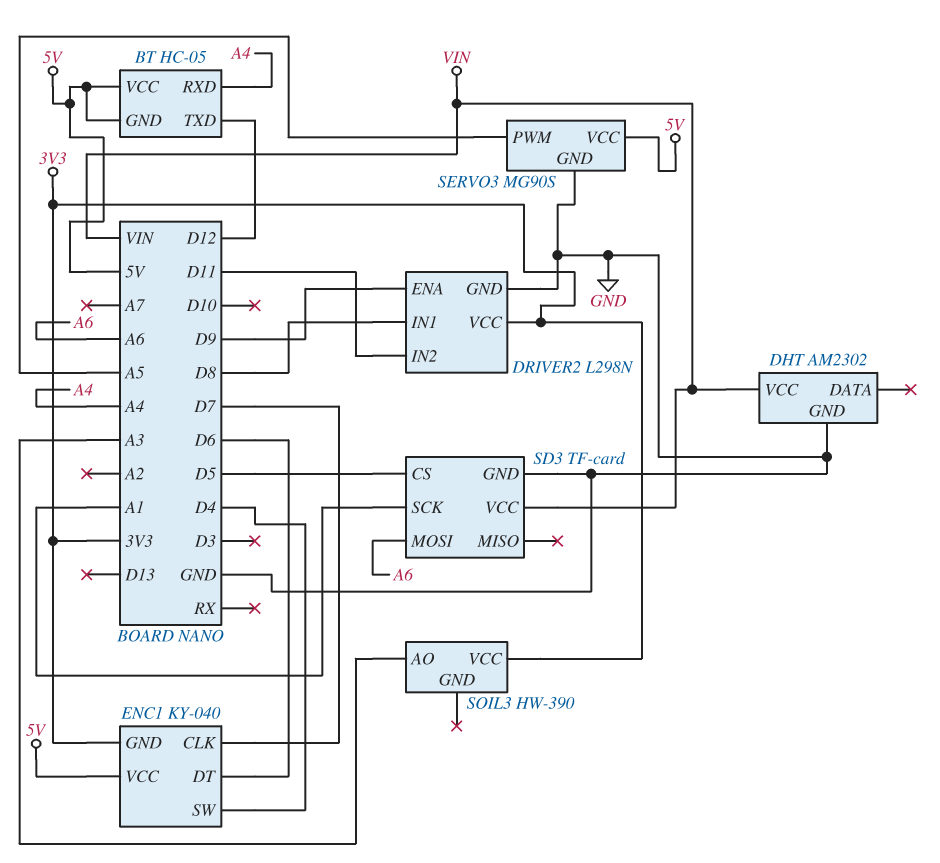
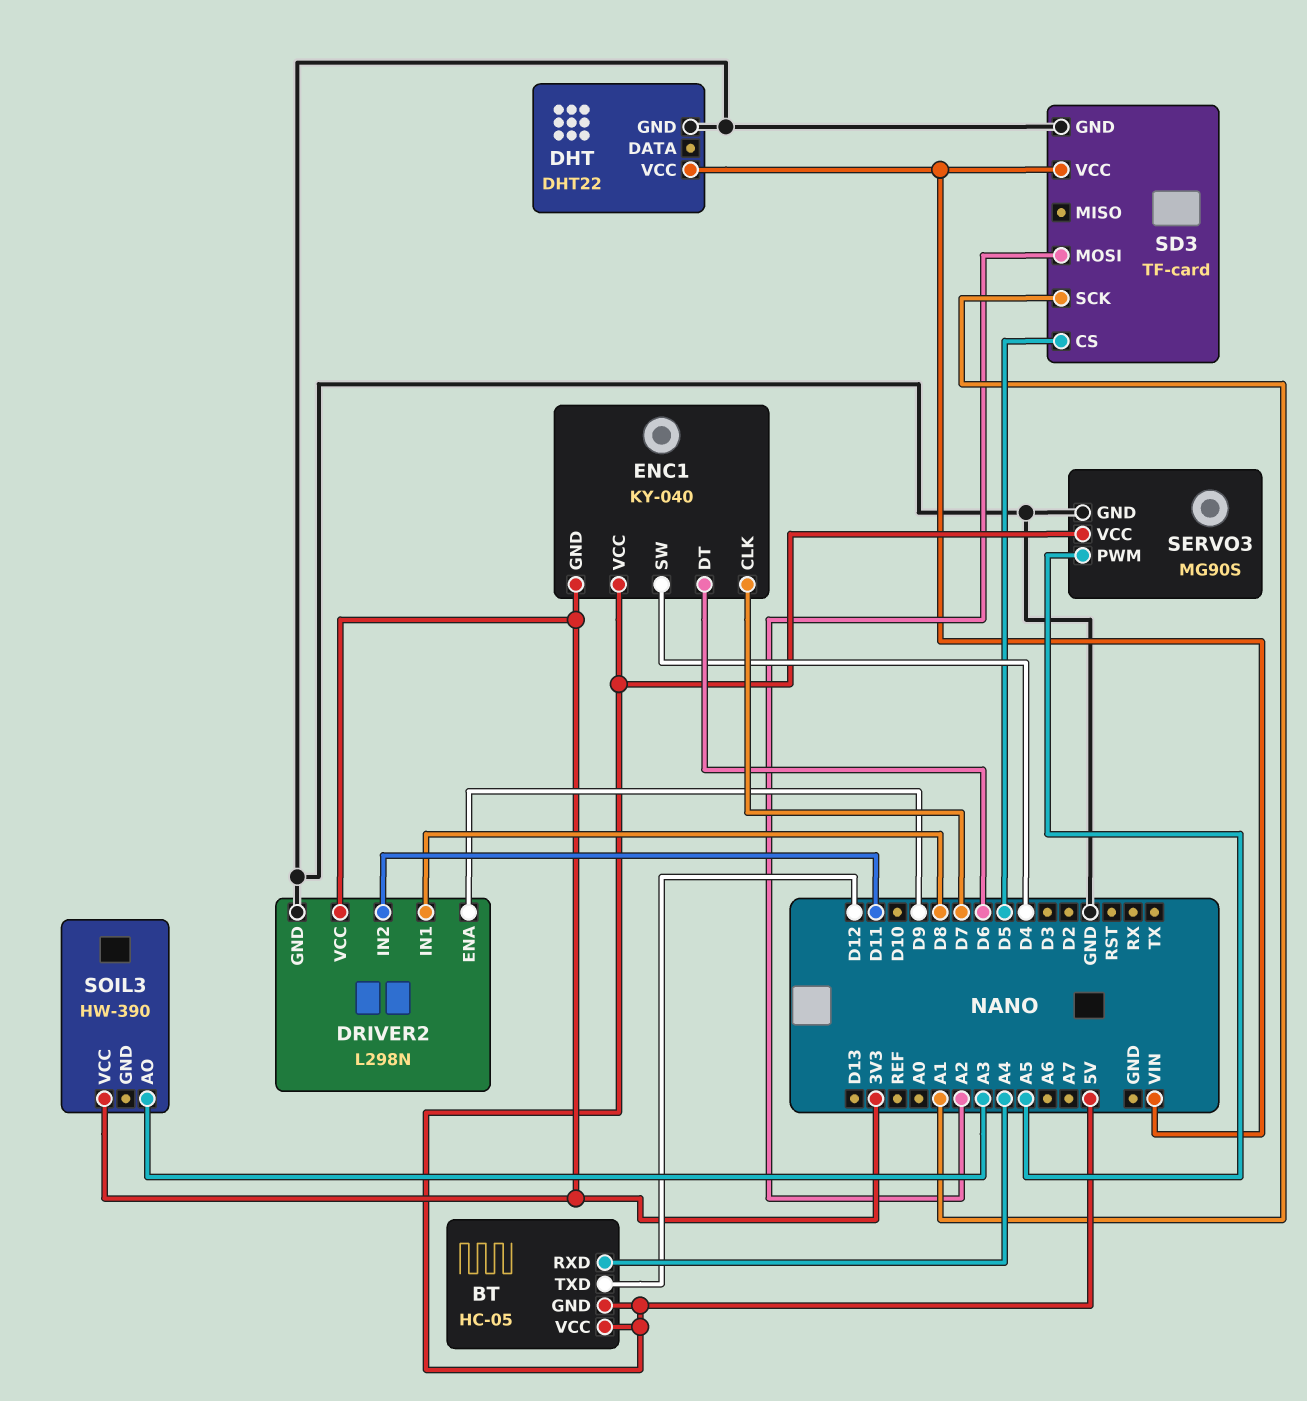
DHT: AM2302 -> DHT22
SD3 pin MOSI: A6 -> A2

